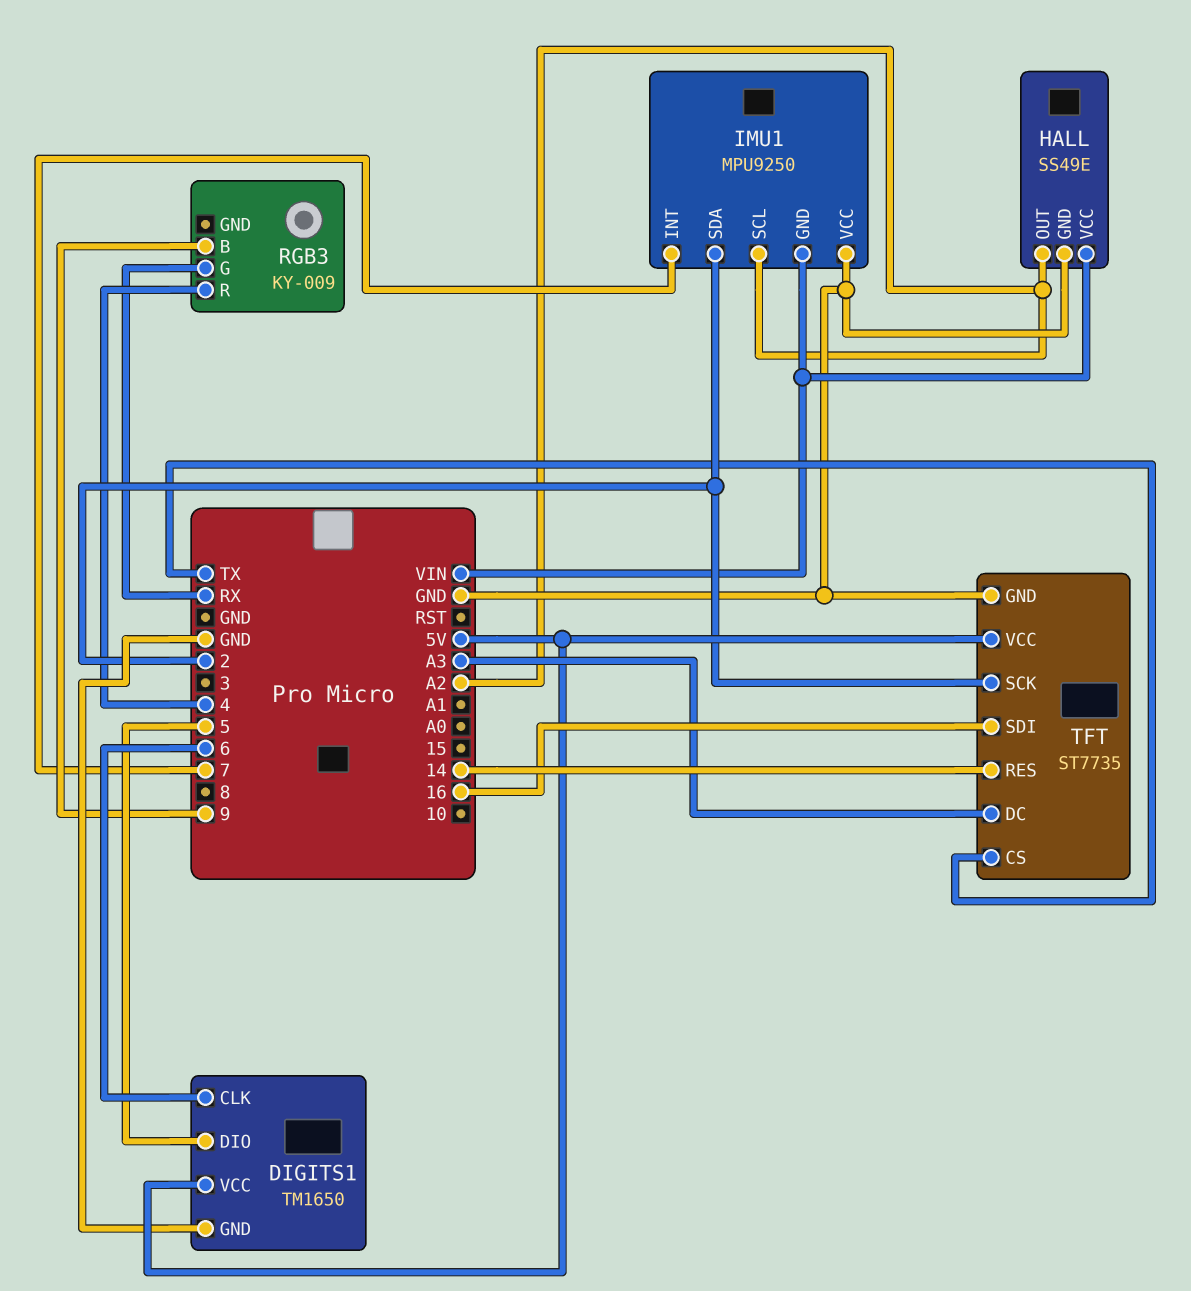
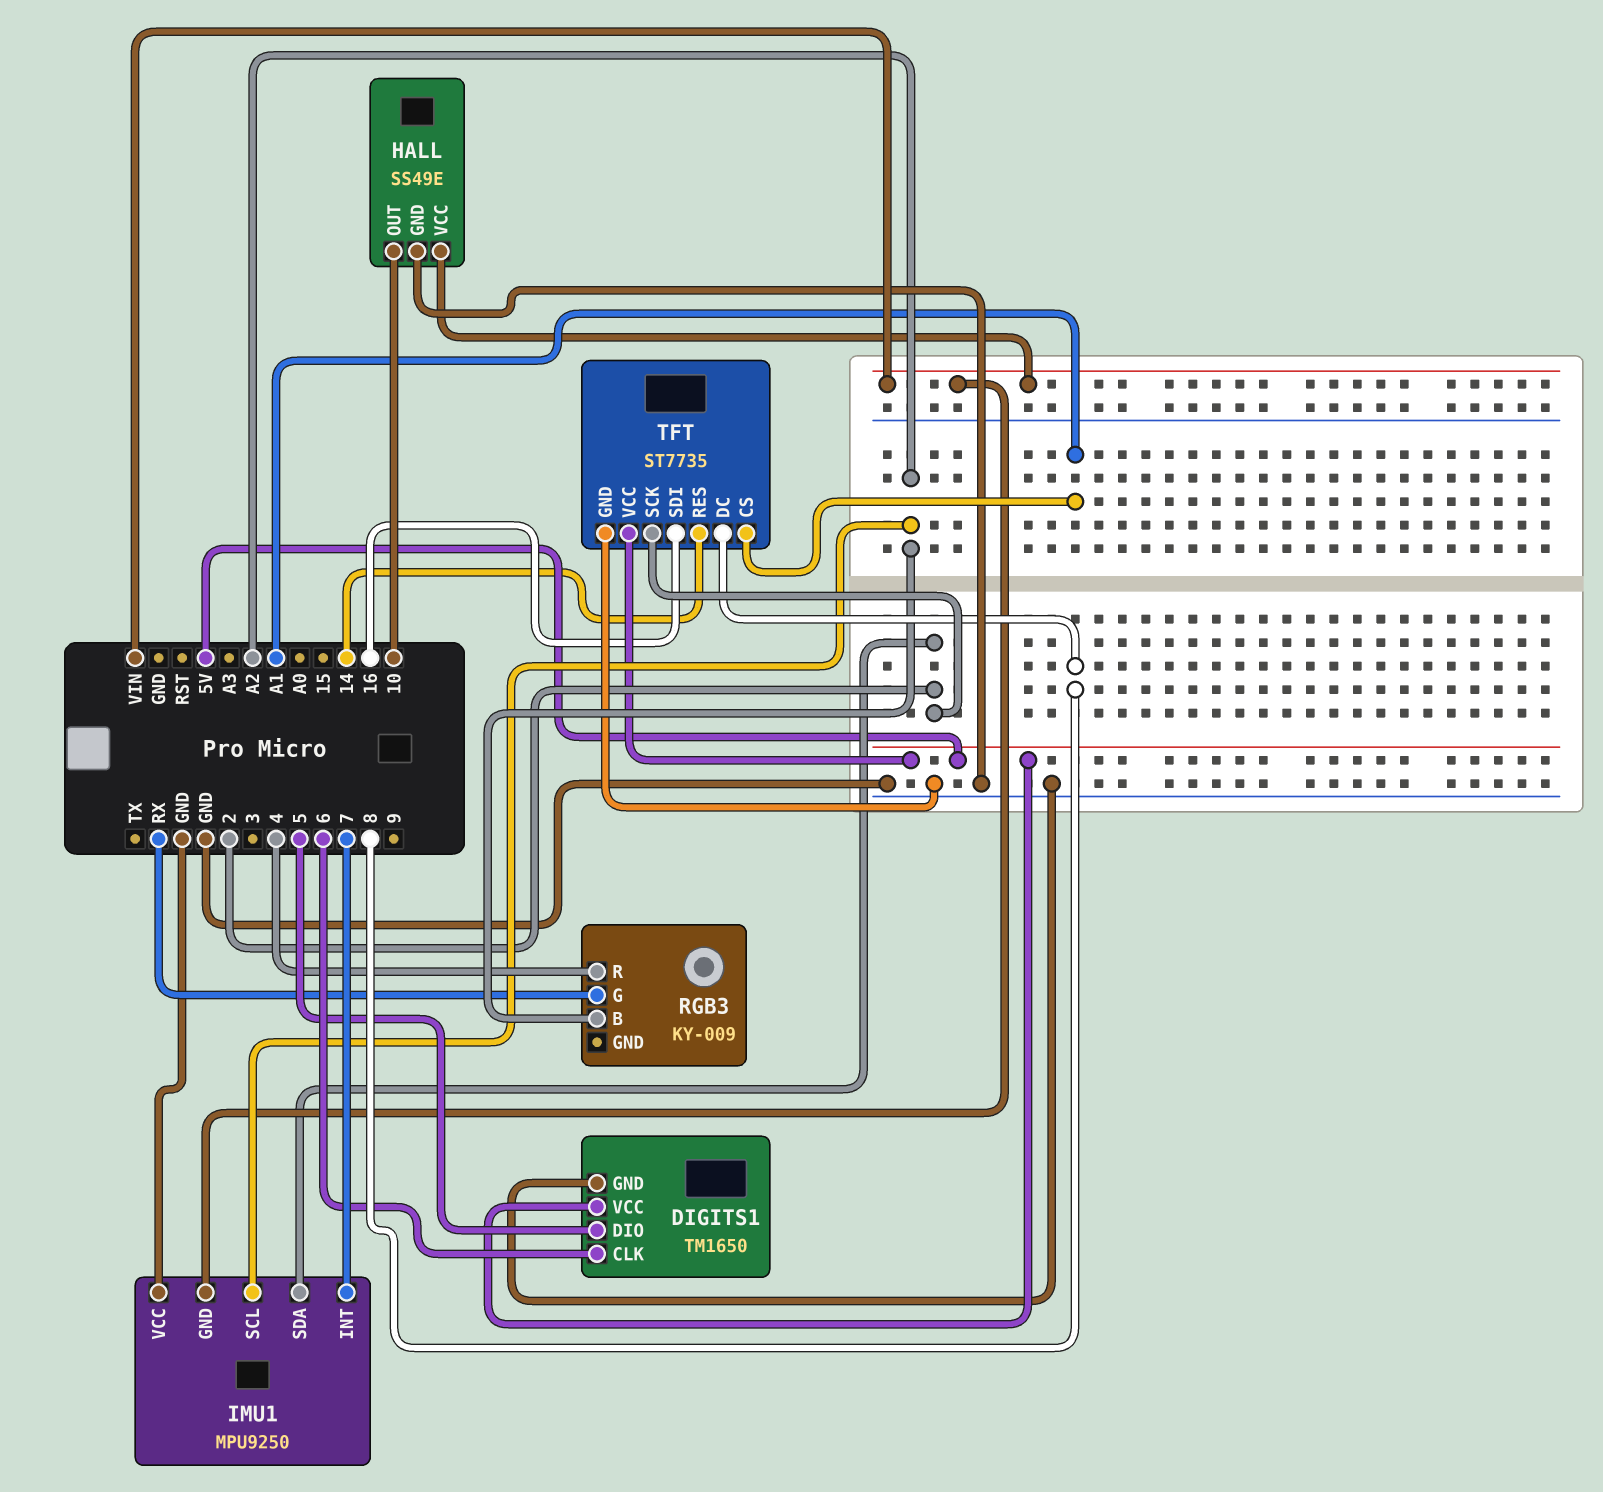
HALL pin OUT: A2 -> 10
RGB3 pin B: 9 -> A2
TFT pin CS: TX -> A1
TFT pin DC: A3 -> 8

